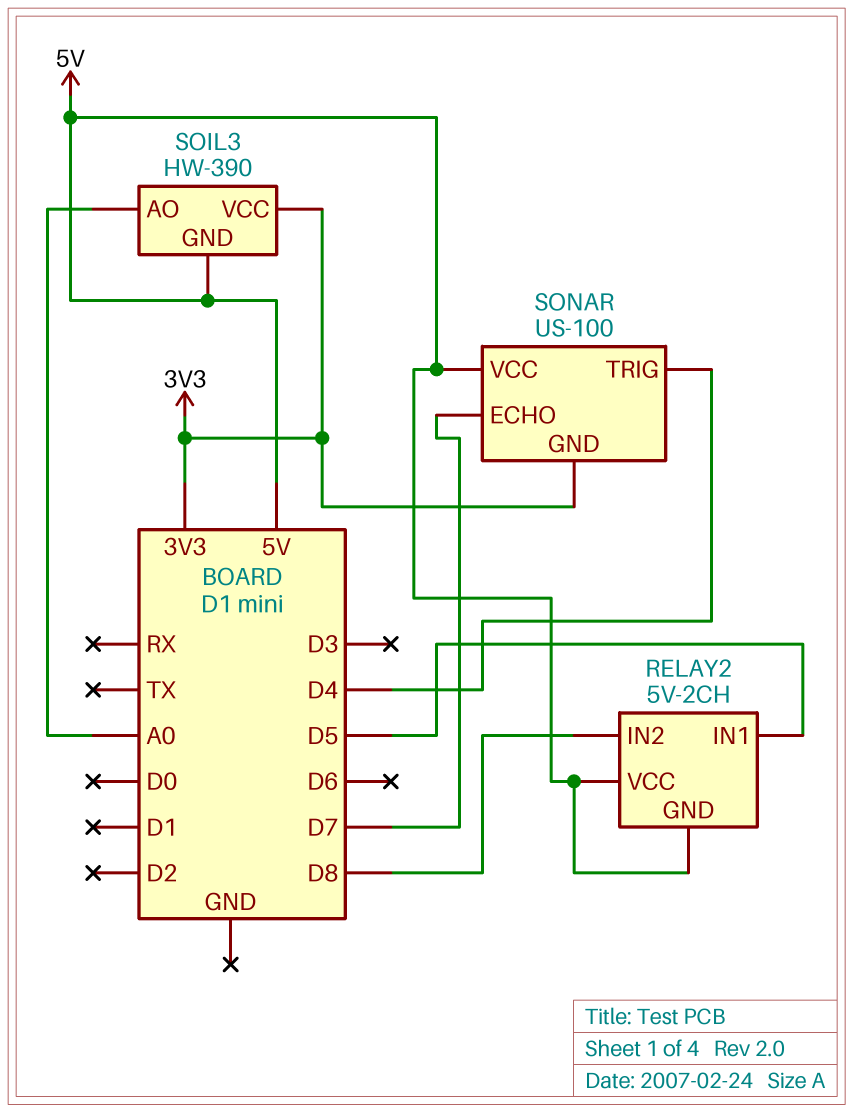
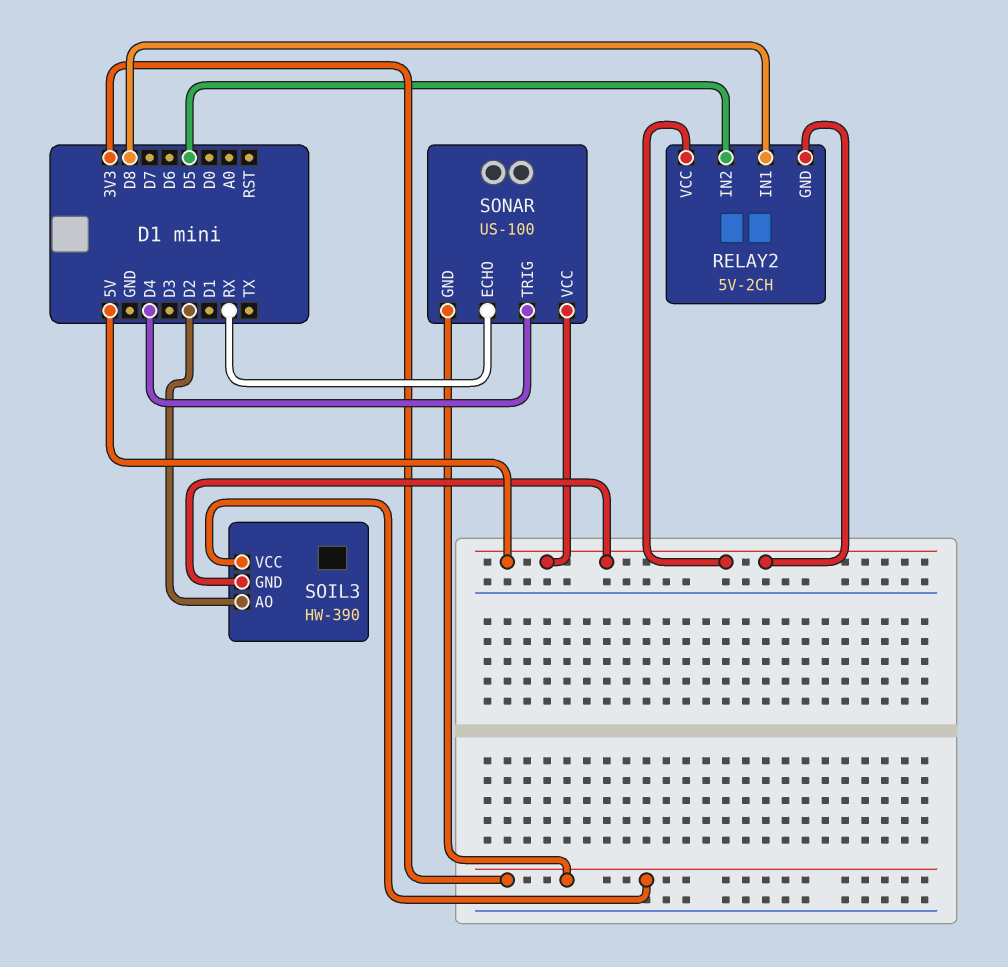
RELAY2 pin IN1: D5 -> D8
RELAY2 pin IN2: D8 -> D5
SOIL3 pin AO: A0 -> D2
SONAR pin ECHO: D7 -> RX

